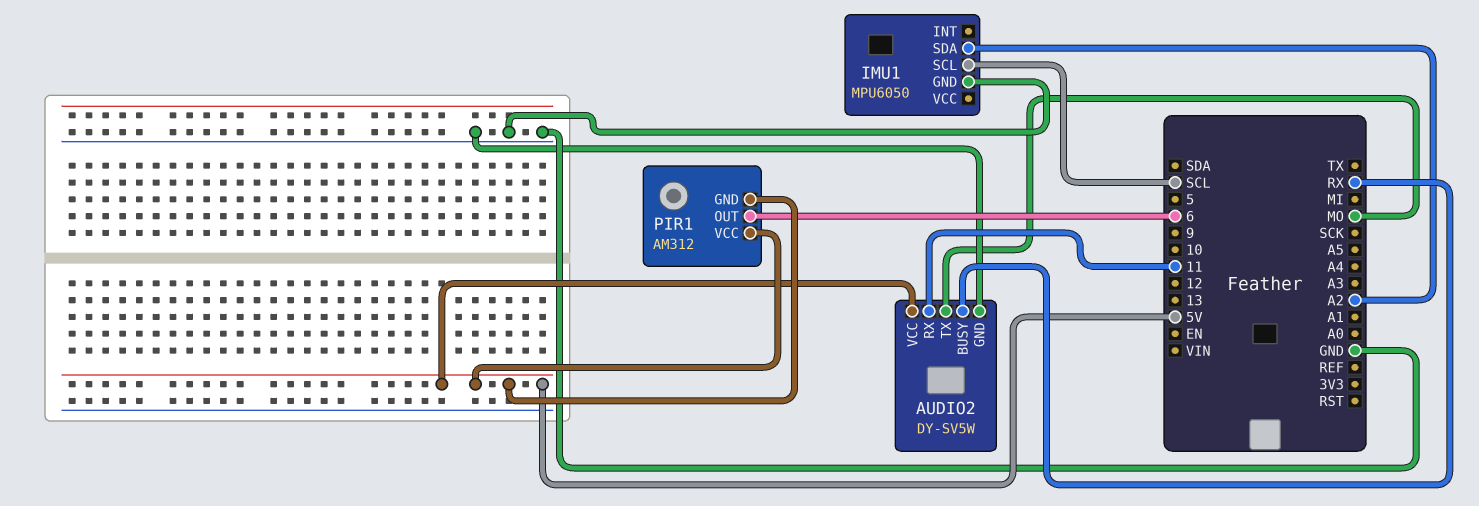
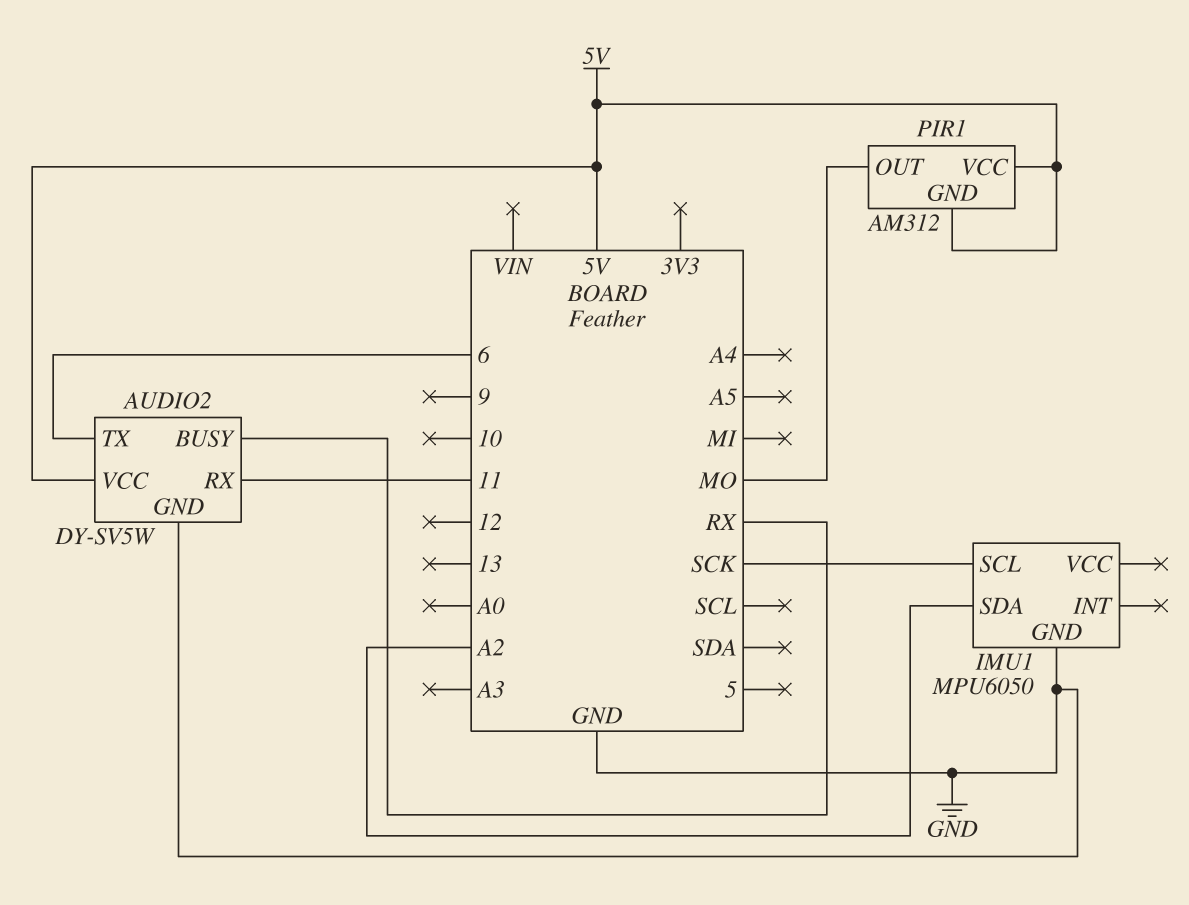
AUDIO2 pin TX: MO -> 6
IMU1 pin SCL: SCL -> SCK
PIR1 pin OUT: 6 -> MO

